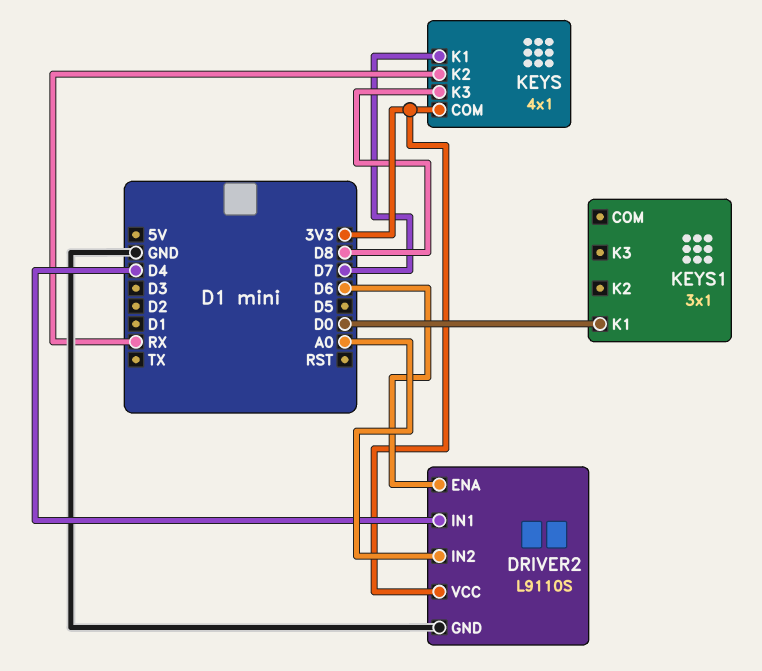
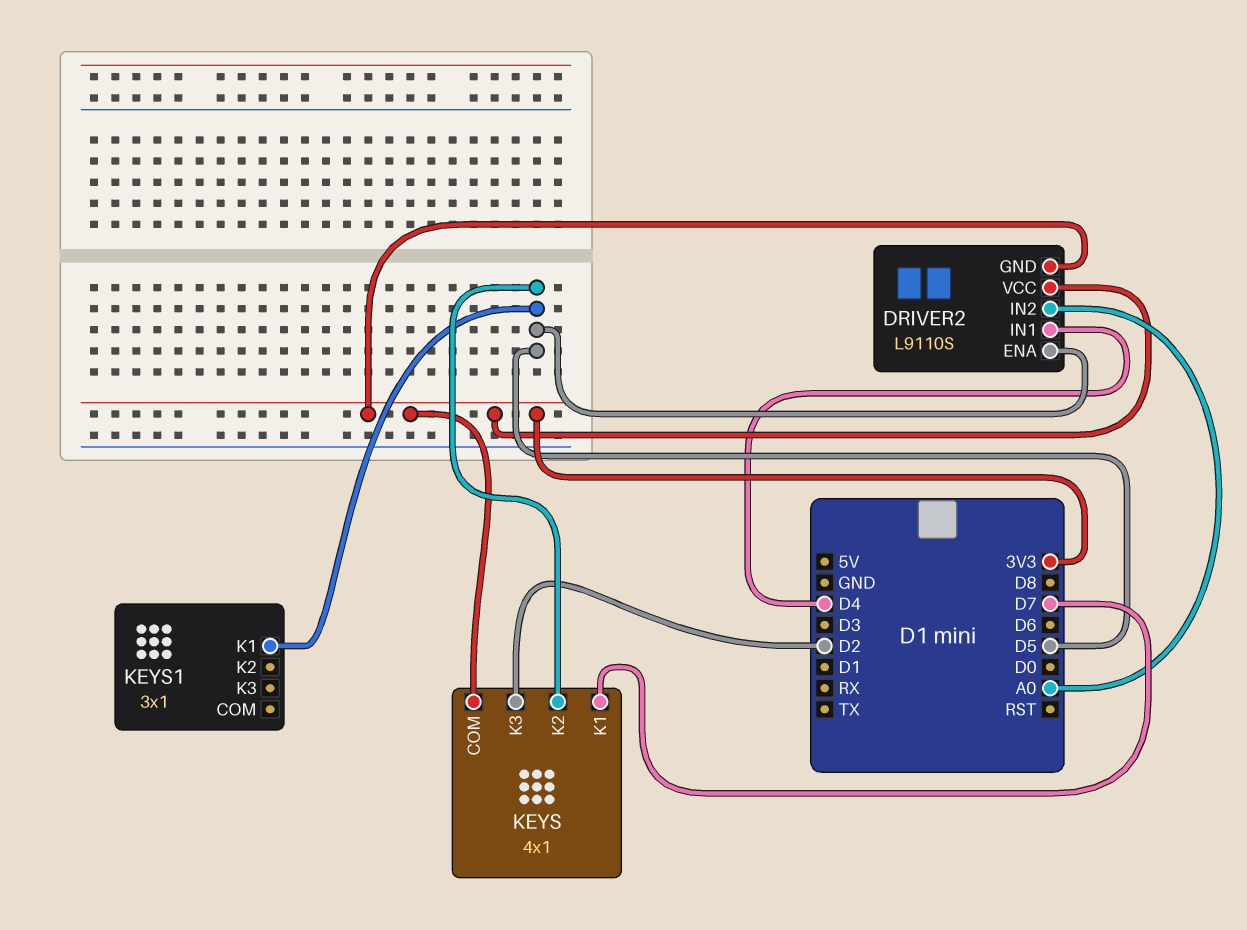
DRIVER2 pin ENA: D6 -> D5
DRIVER2 pin GND: GND -> 3V3
KEYS pin K2: RX -> D5
KEYS pin K3: D8 -> D2
KEYS1 pin K1: D0 -> D5

